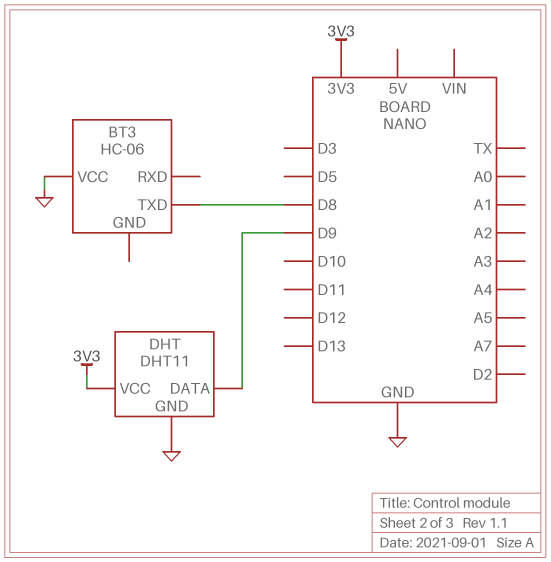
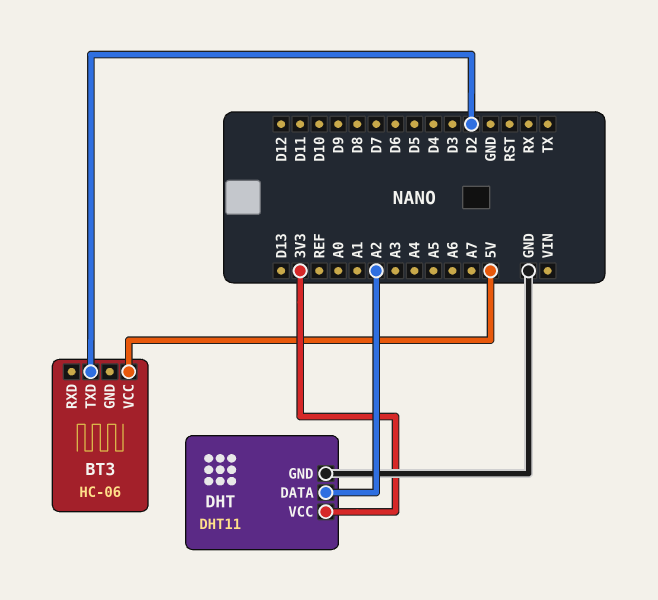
BT3 pin TXD: D8 -> D2
BT3 pin VCC: GND -> 5V
DHT pin DATA: D9 -> A2

